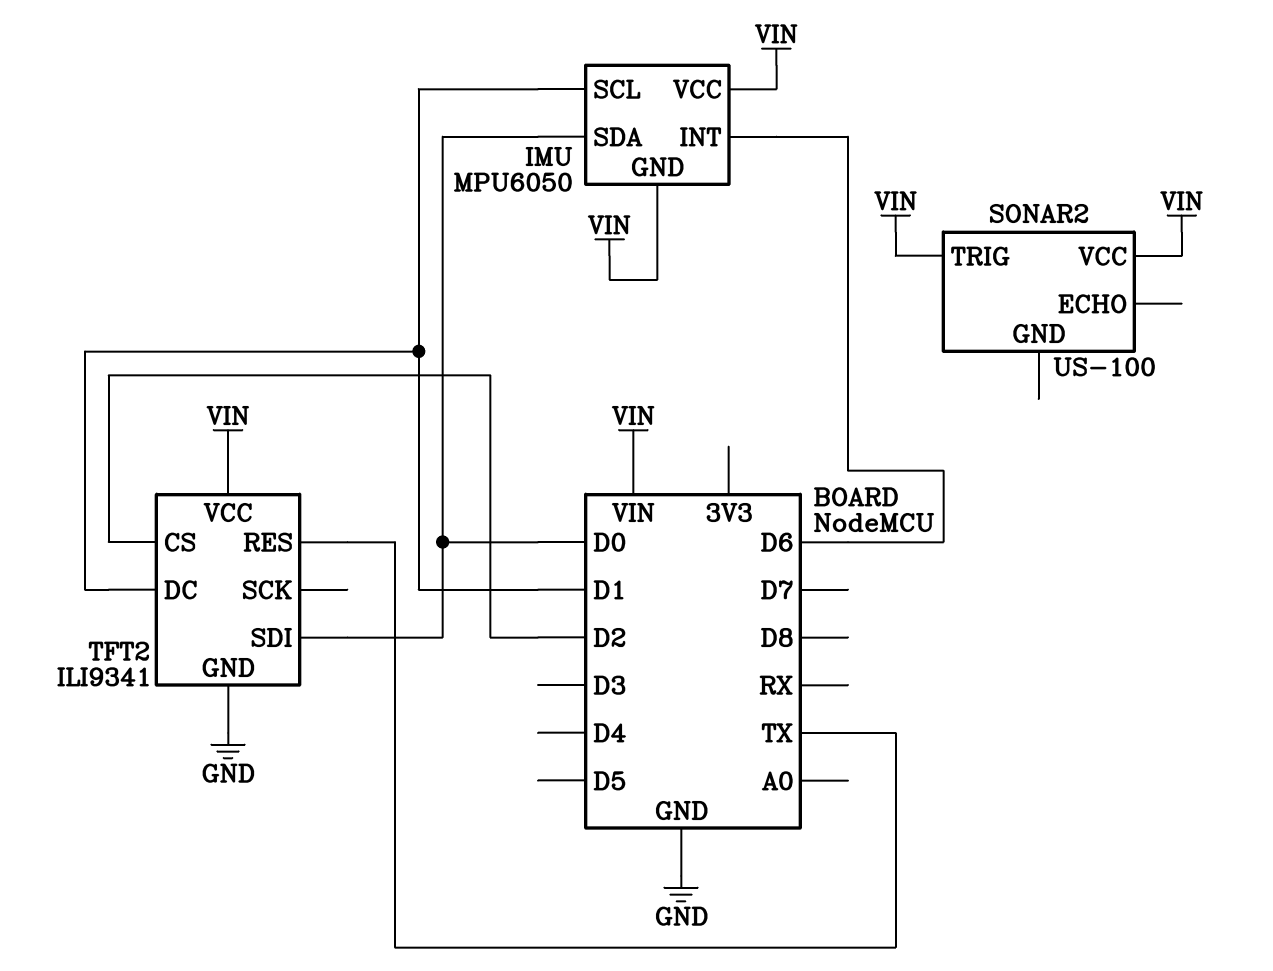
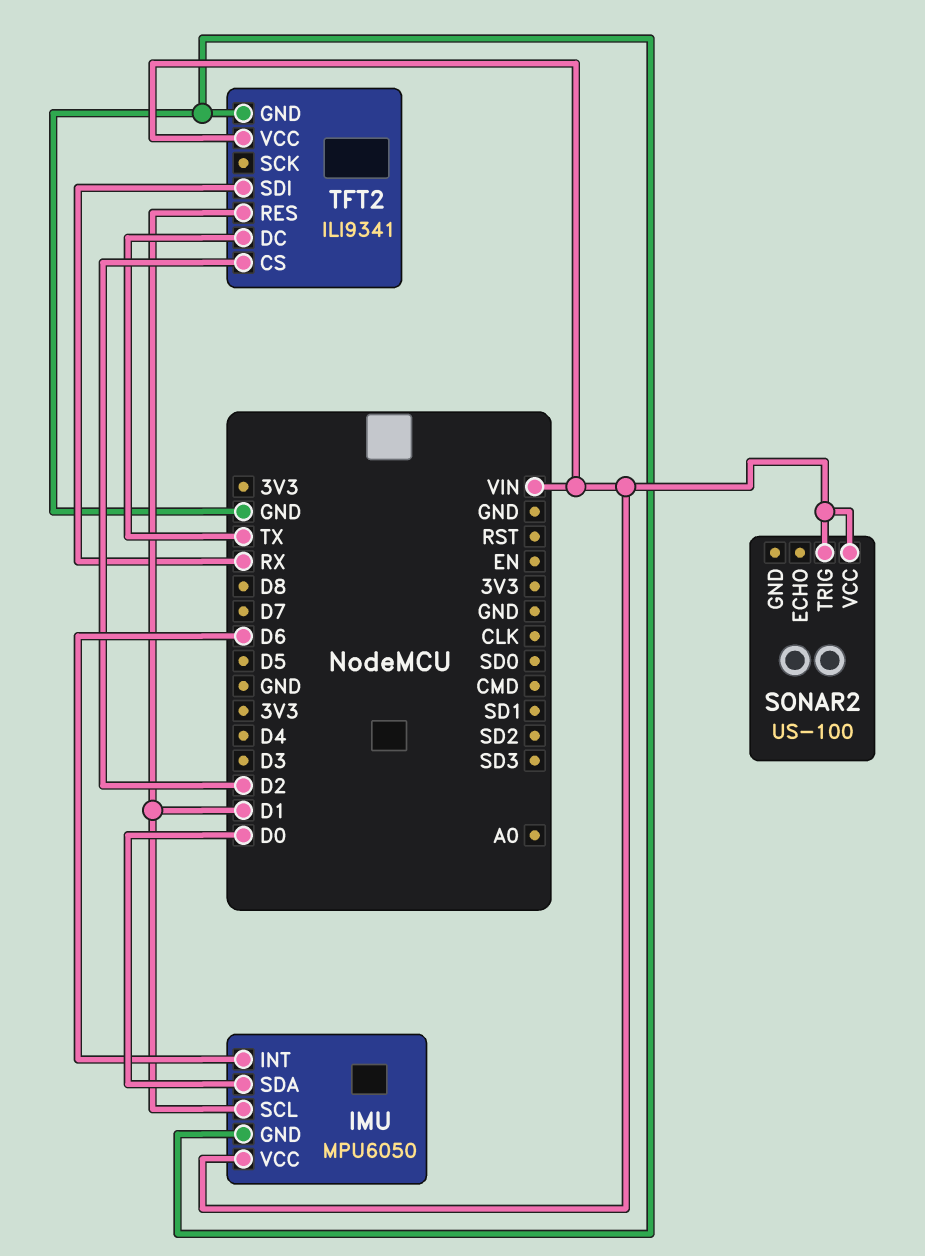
IMU pin GND: VIN -> GND
TFT2 pin DC: D1 -> TX
TFT2 pin RES: TX -> D1
TFT2 pin SDI: D0 -> RX

